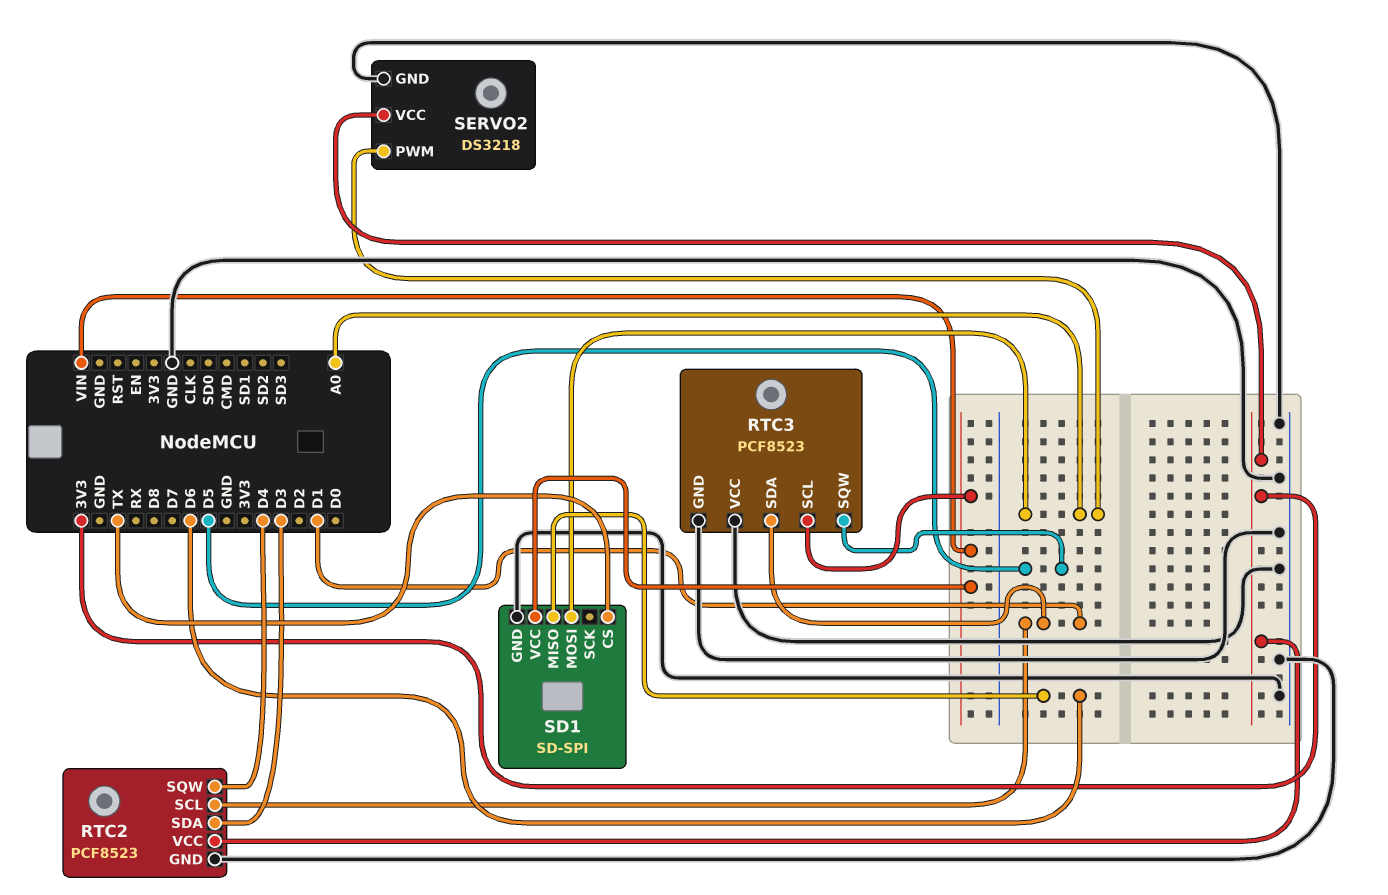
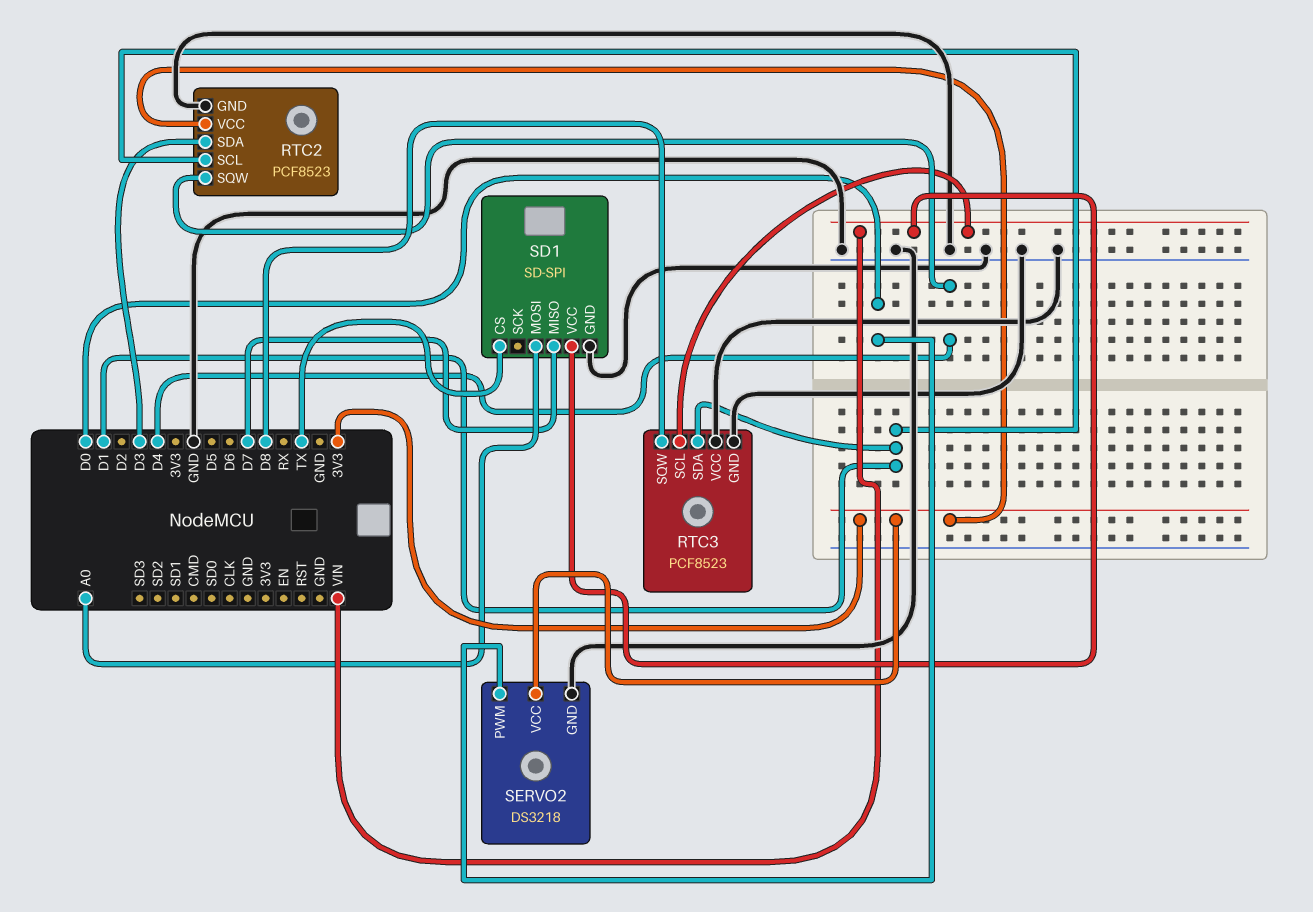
RTC3 pin SQW: D5 -> D8
SD1 pin MISO: D6 -> D7
SERVO2 pin PWM: A0 -> D0

